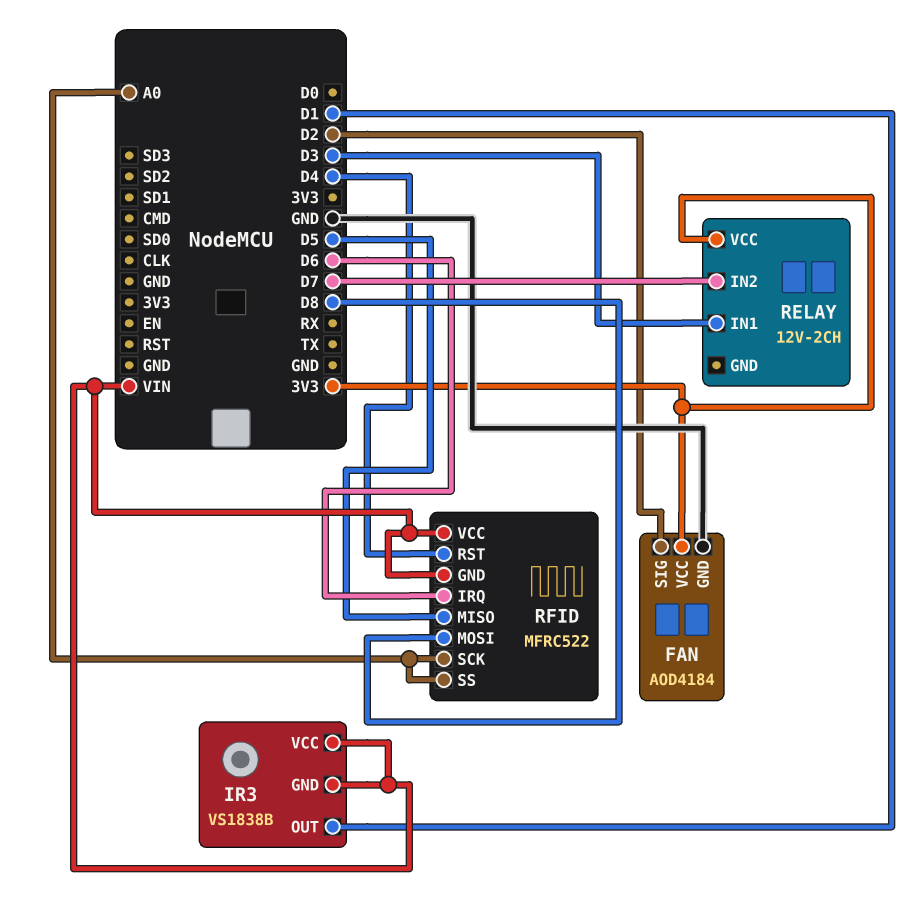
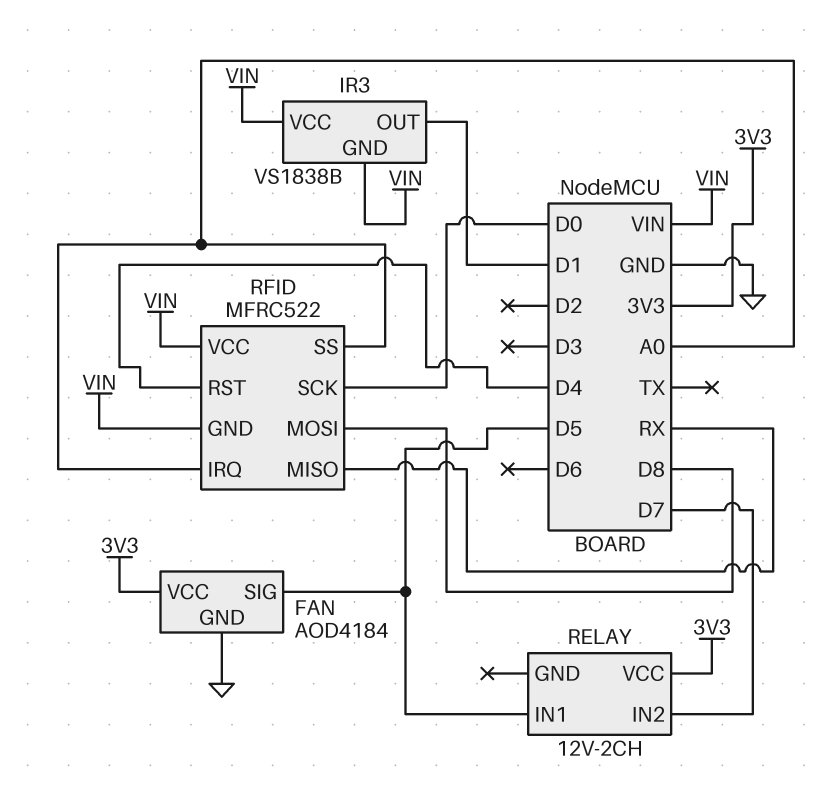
FAN pin SIG: D2 -> D5
RELAY pin IN1: D3 -> D5
RFID pin IRQ: D6 -> A0
RFID pin MISO: D5 -> RX
RFID pin SCK: A0 -> D0

